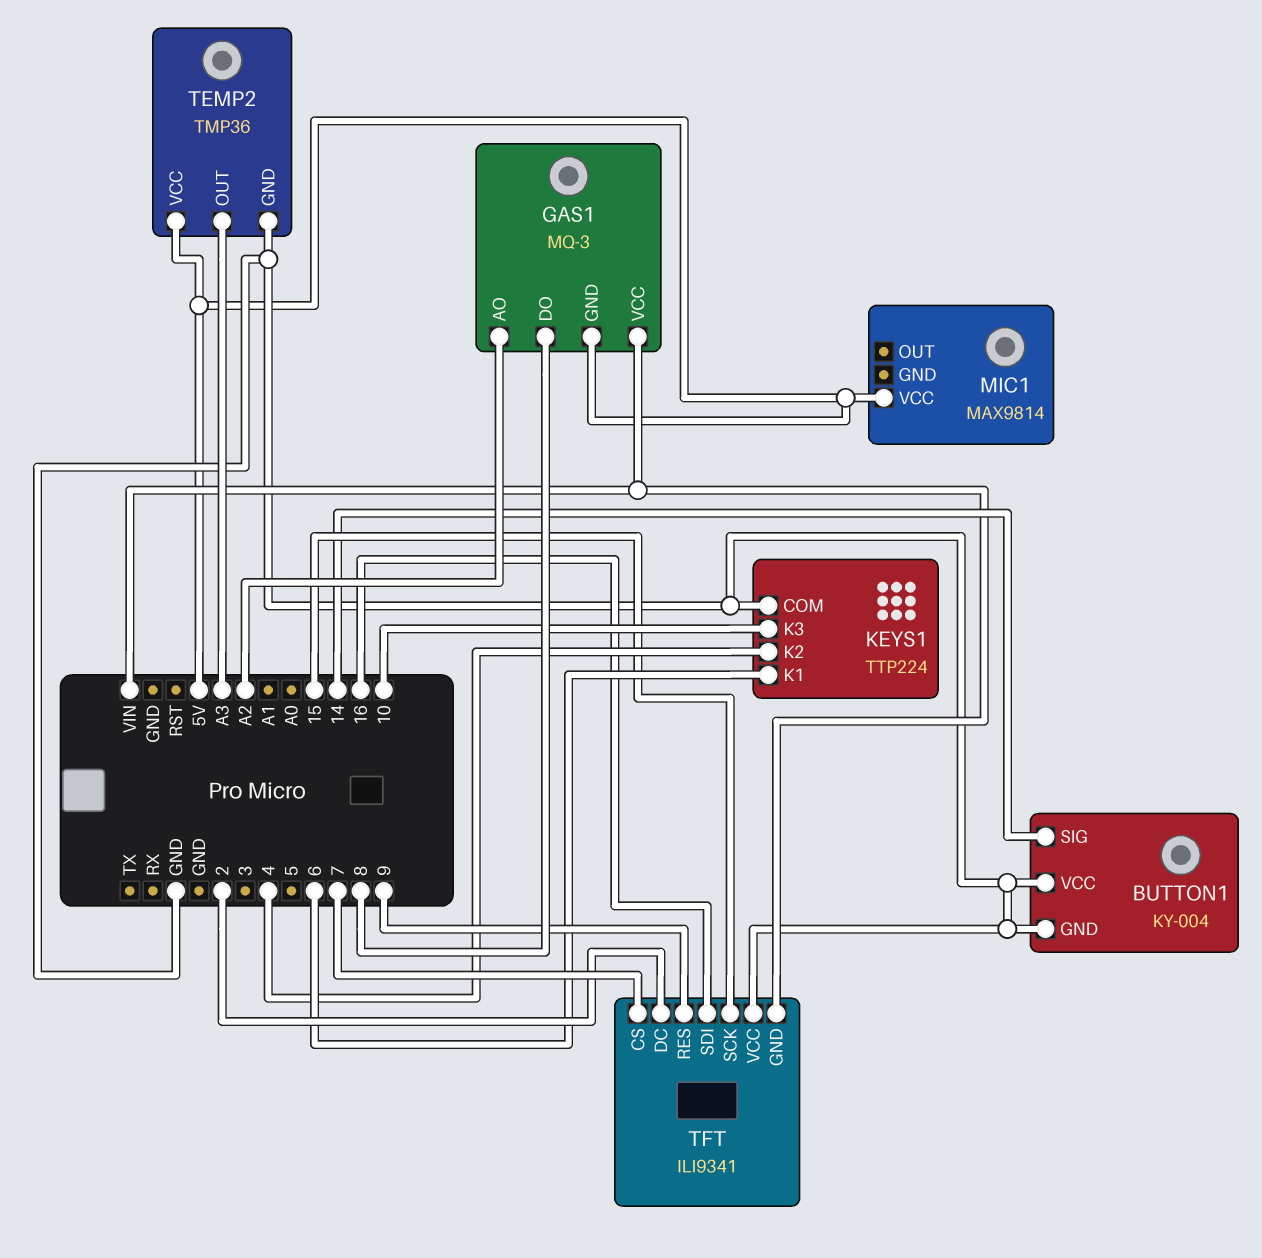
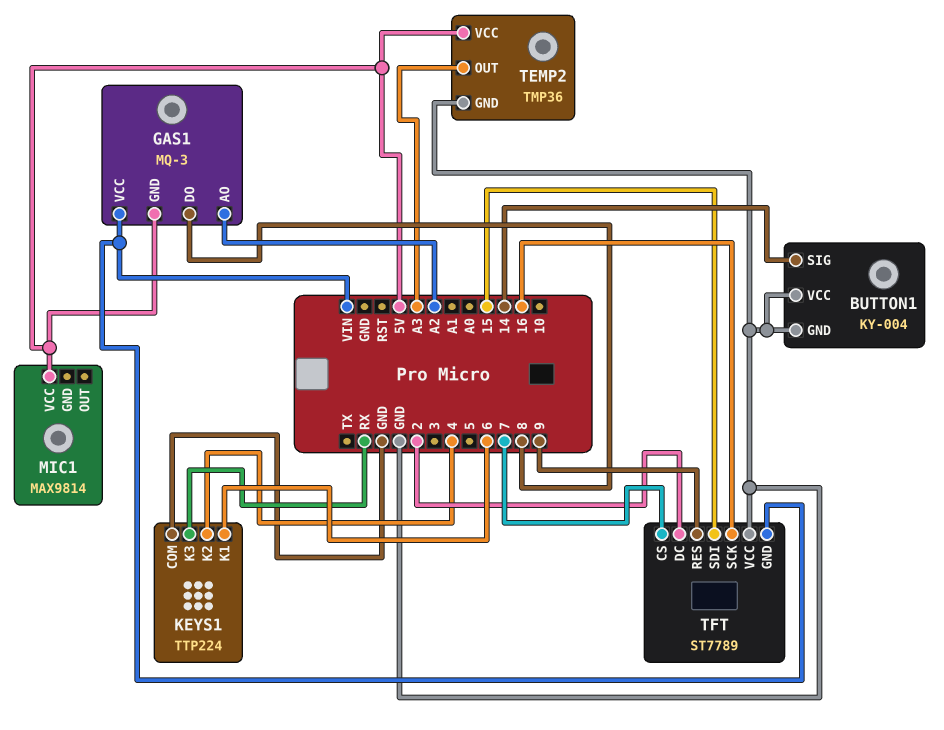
KEYS1 pin K3: 10 -> RX
TFT: ILI9341 -> ST7789
TFT pin SCK: 15 -> 16
TFT pin SDI: 16 -> 15

